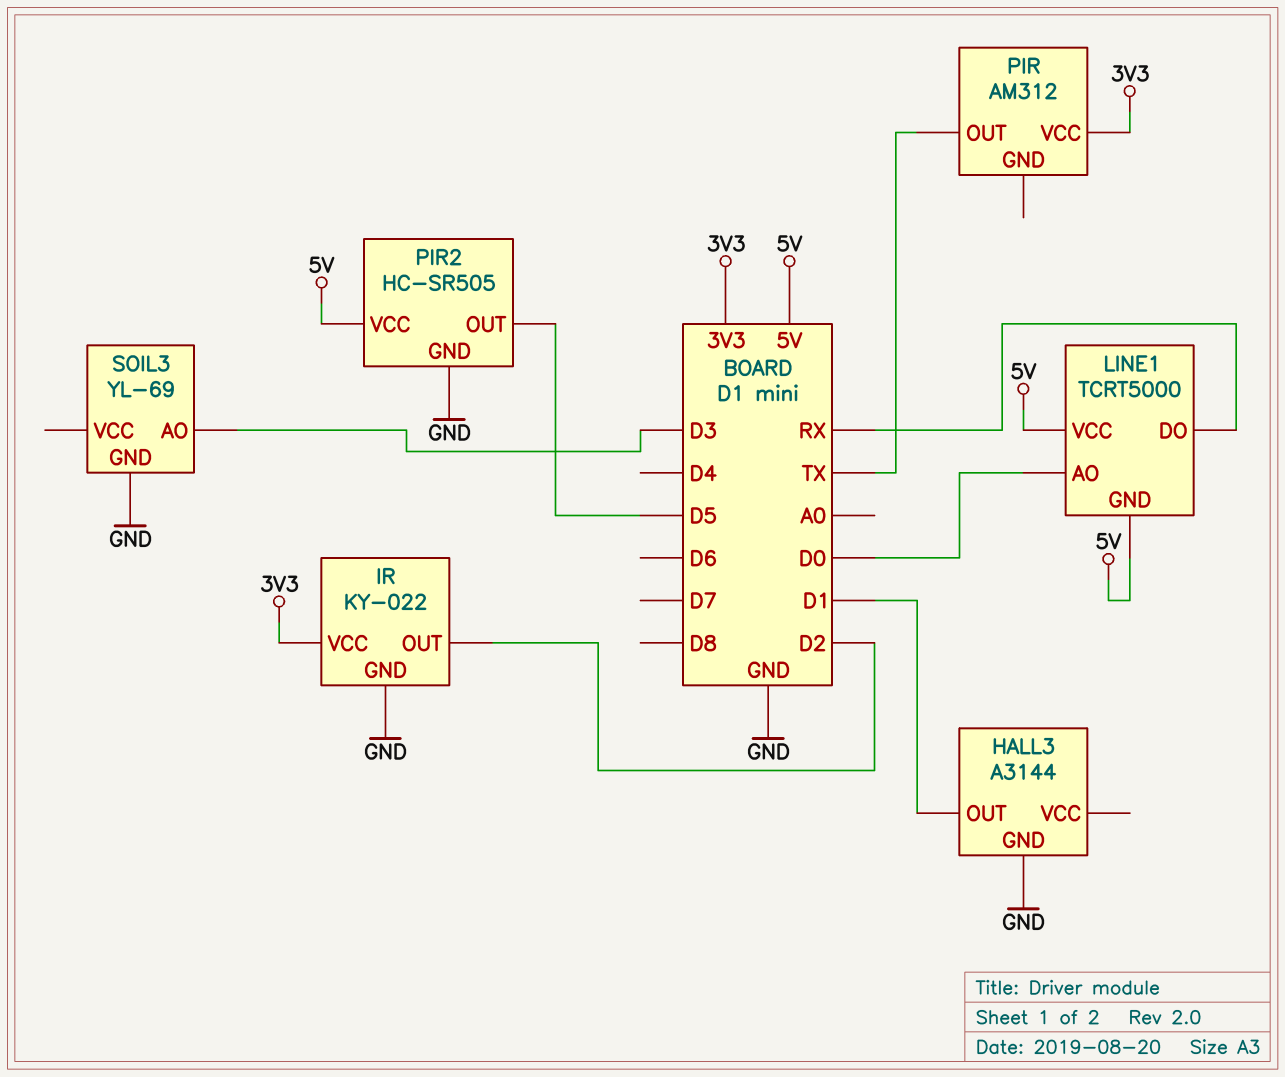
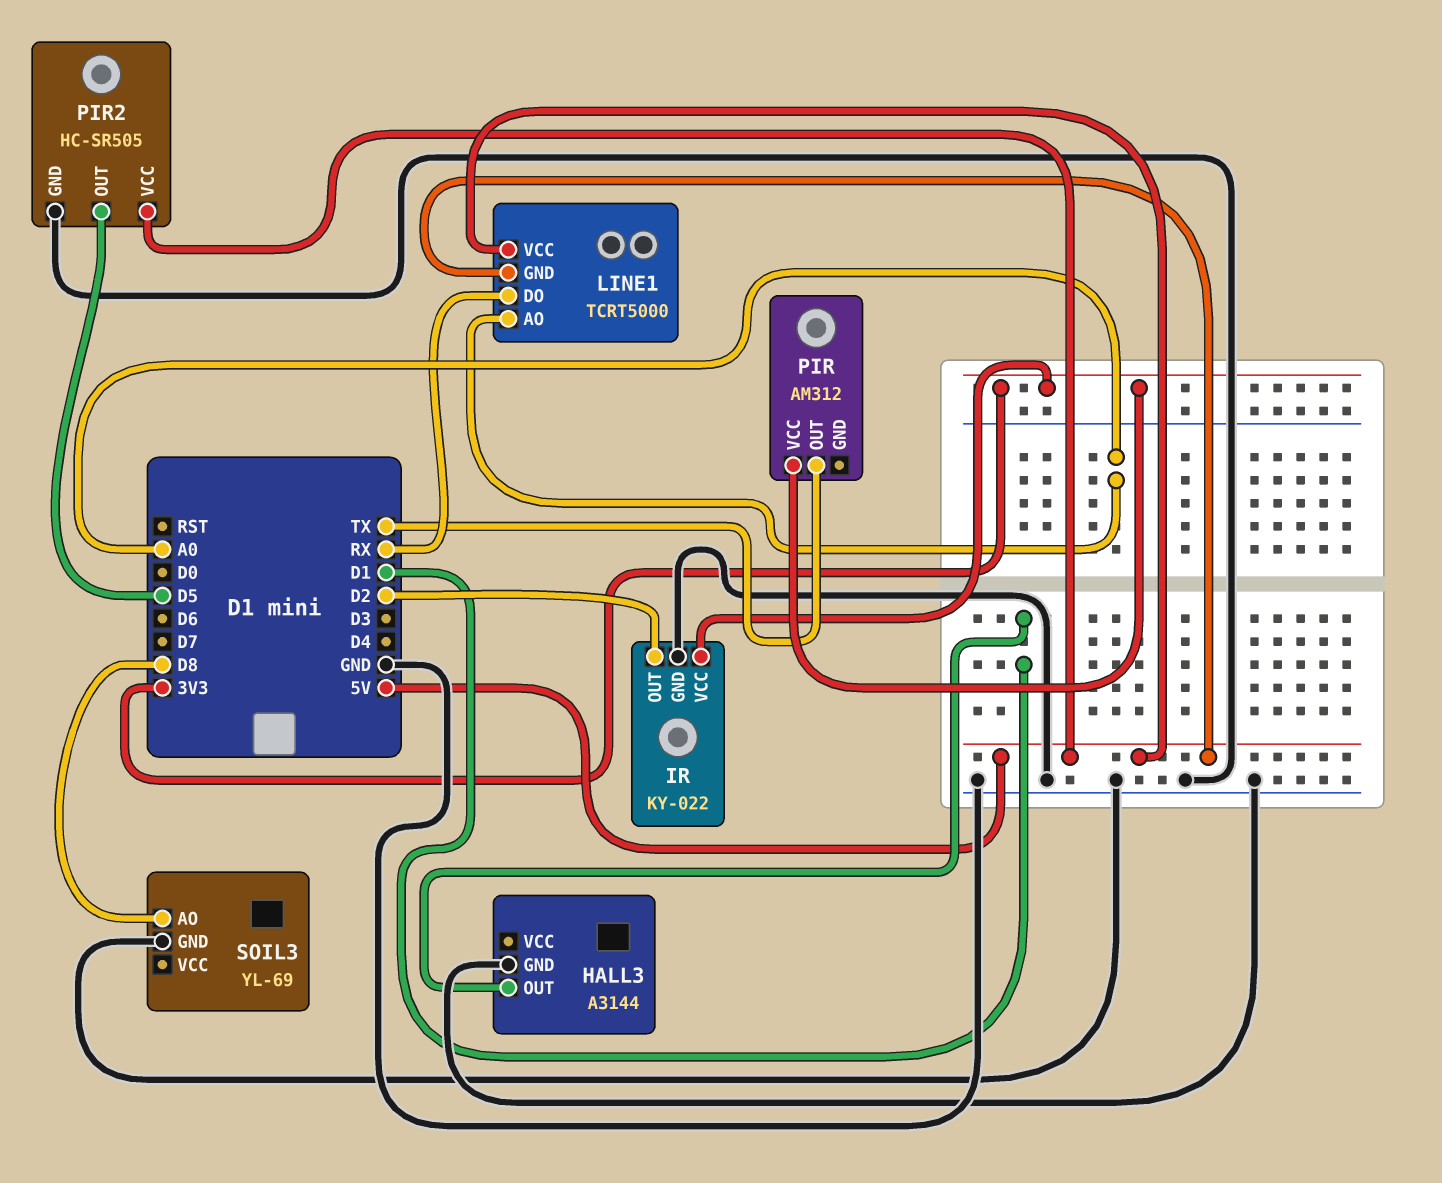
LINE1 pin AO: D0 -> A0
SOIL3 pin AO: D3 -> D8

